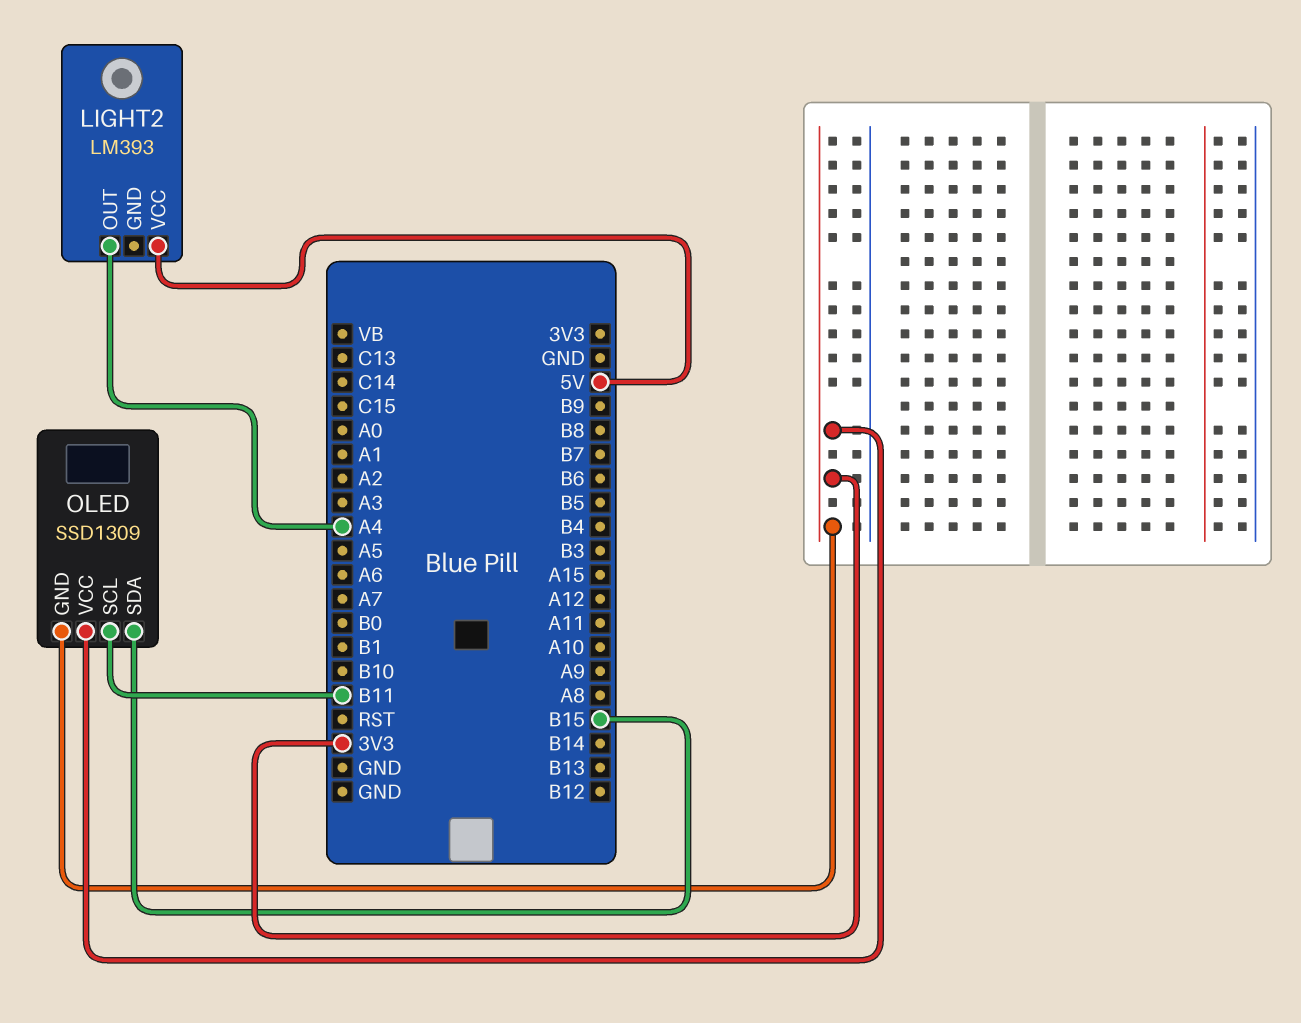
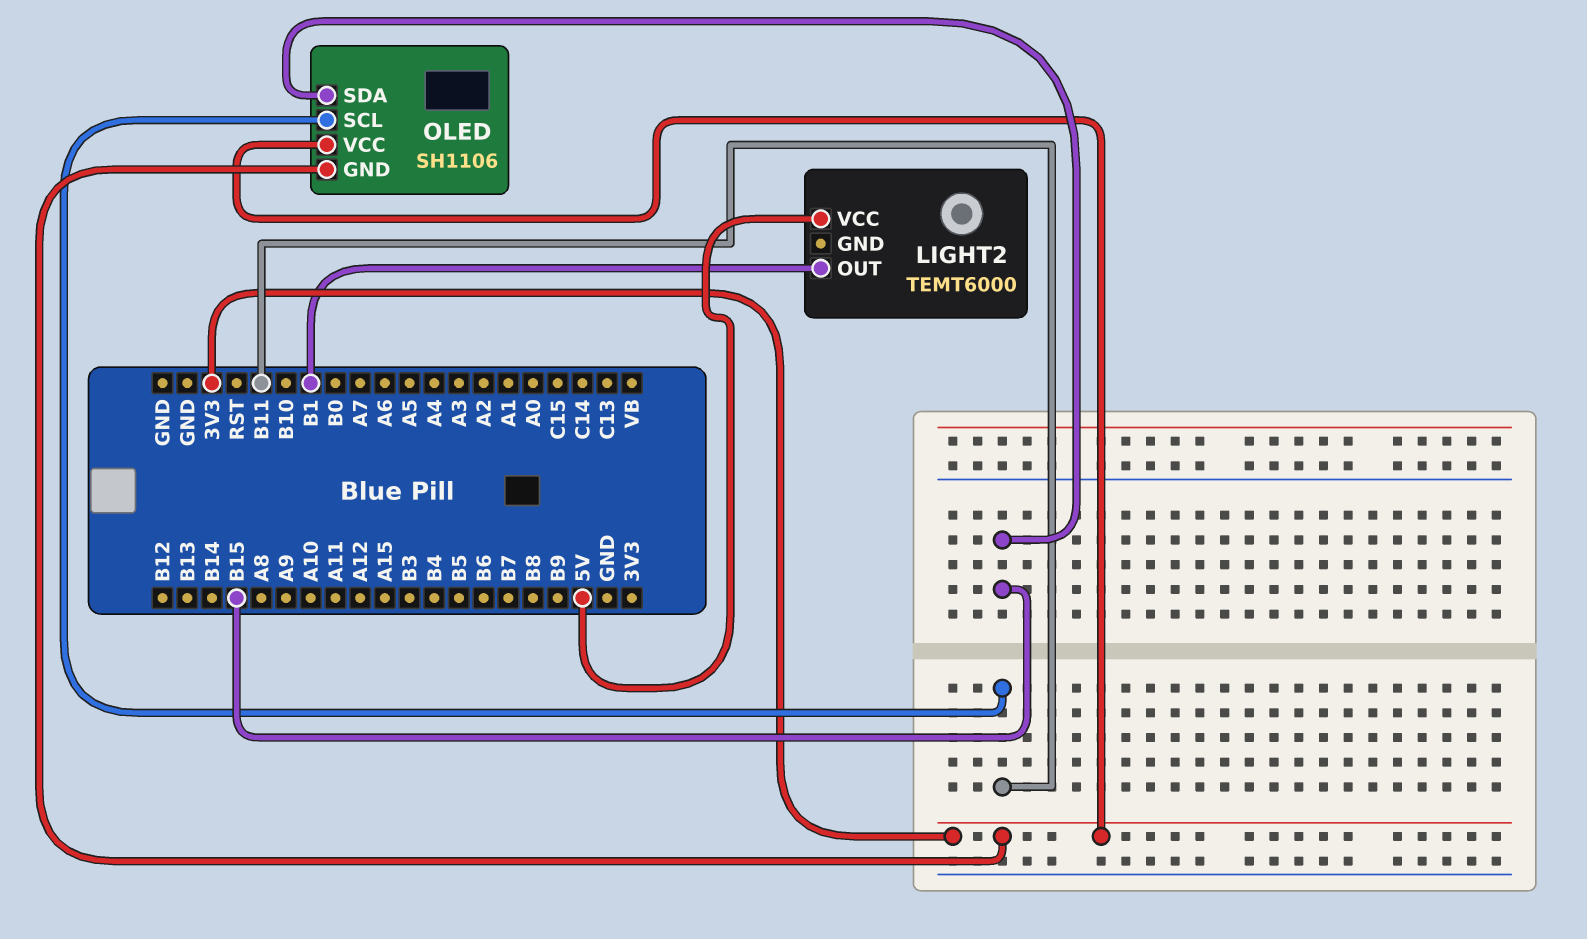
LIGHT2: LM393 -> TEMT6000
LIGHT2 pin OUT: A4 -> B1
OLED: SSD1309 -> SH1106

